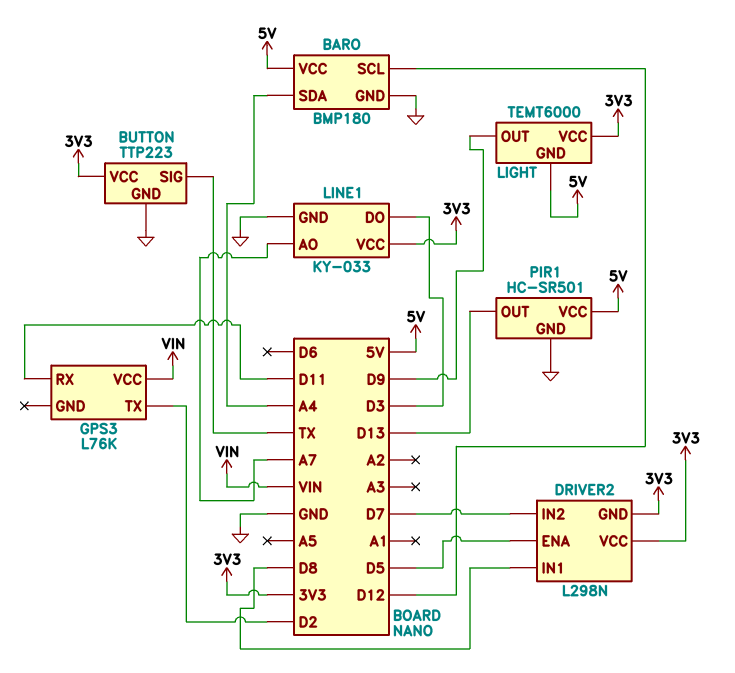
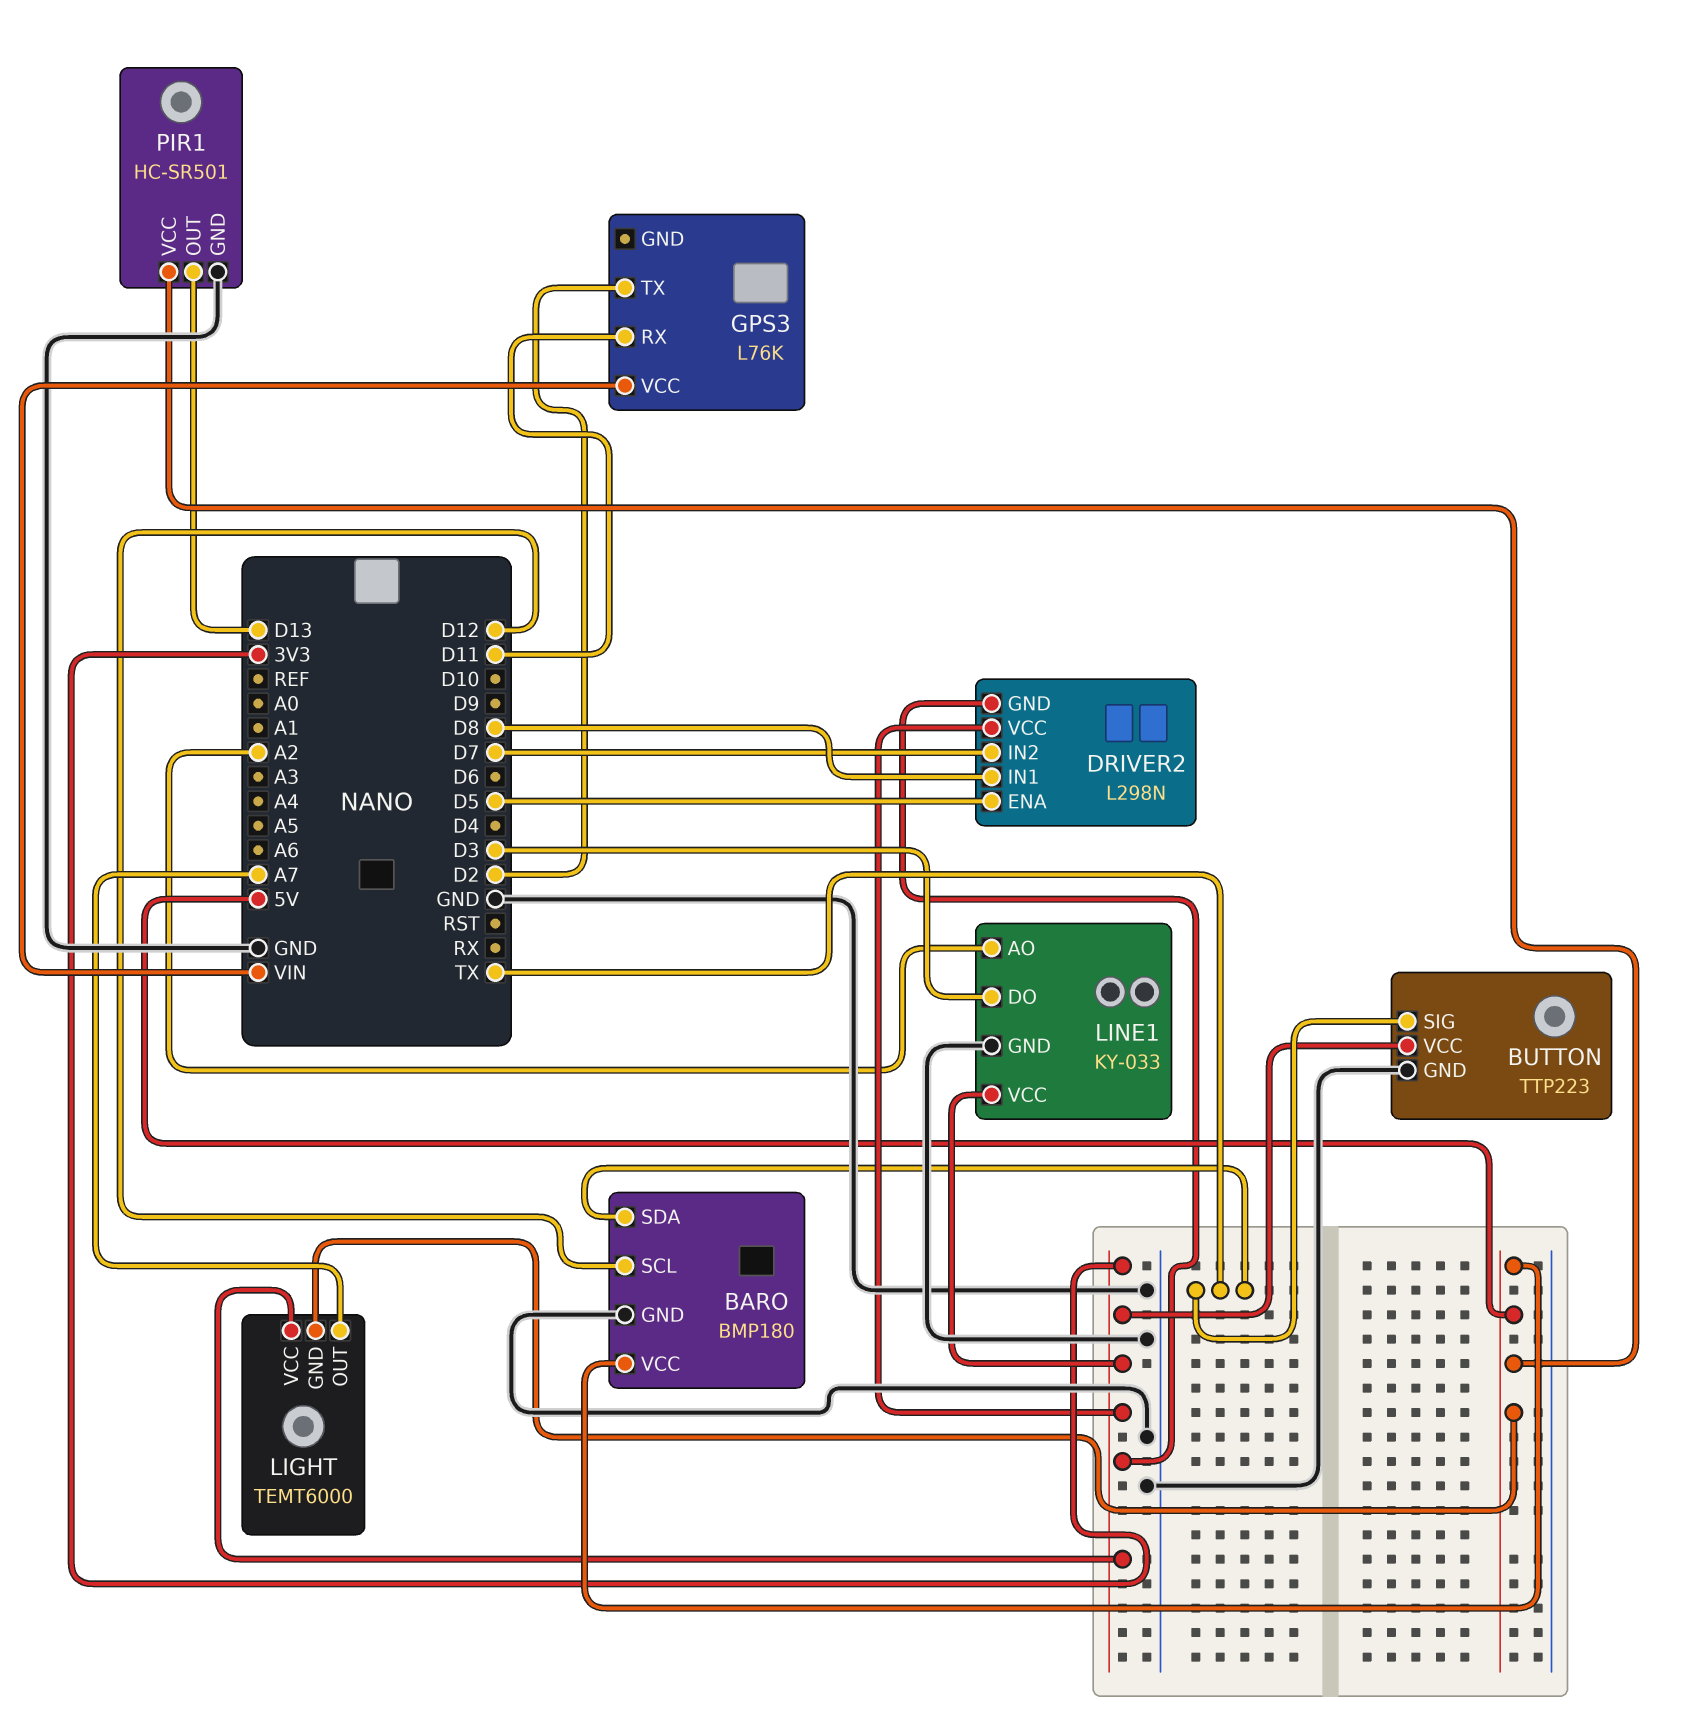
BARO pin SDA: A4 -> TX
LIGHT pin OUT: D9 -> A7
LINE1 pin AO: A7 -> A2

